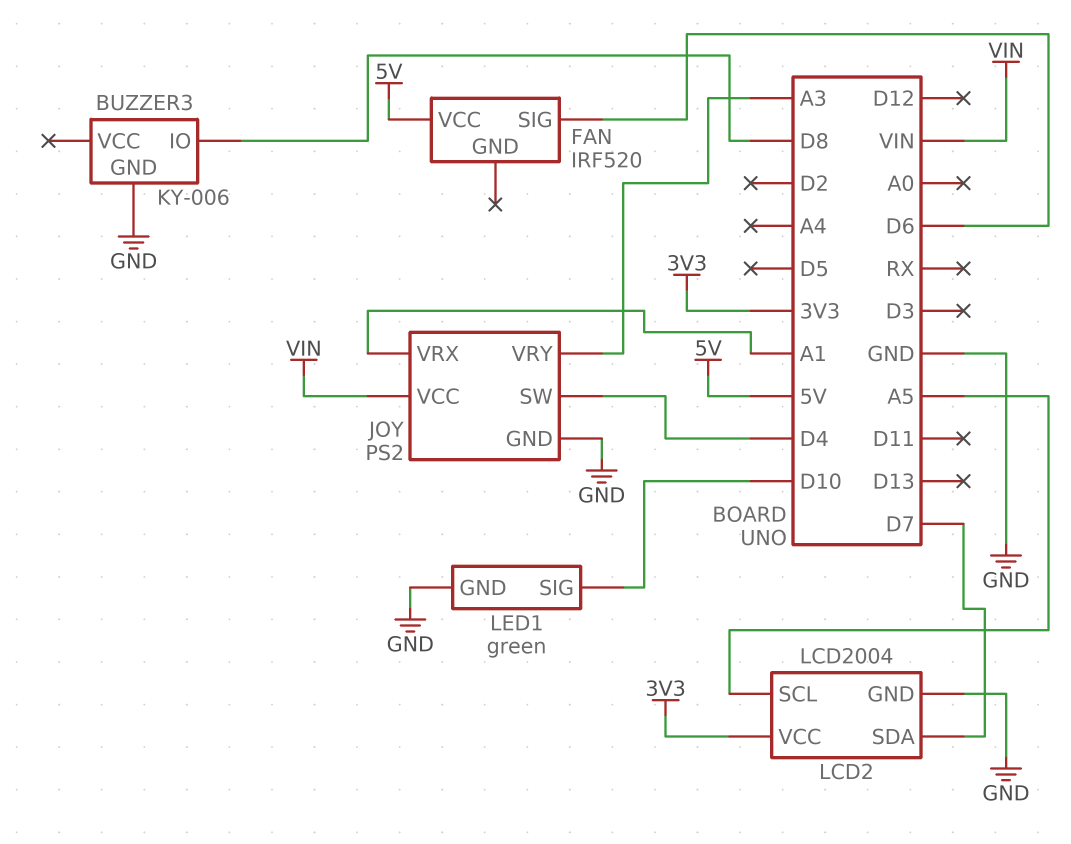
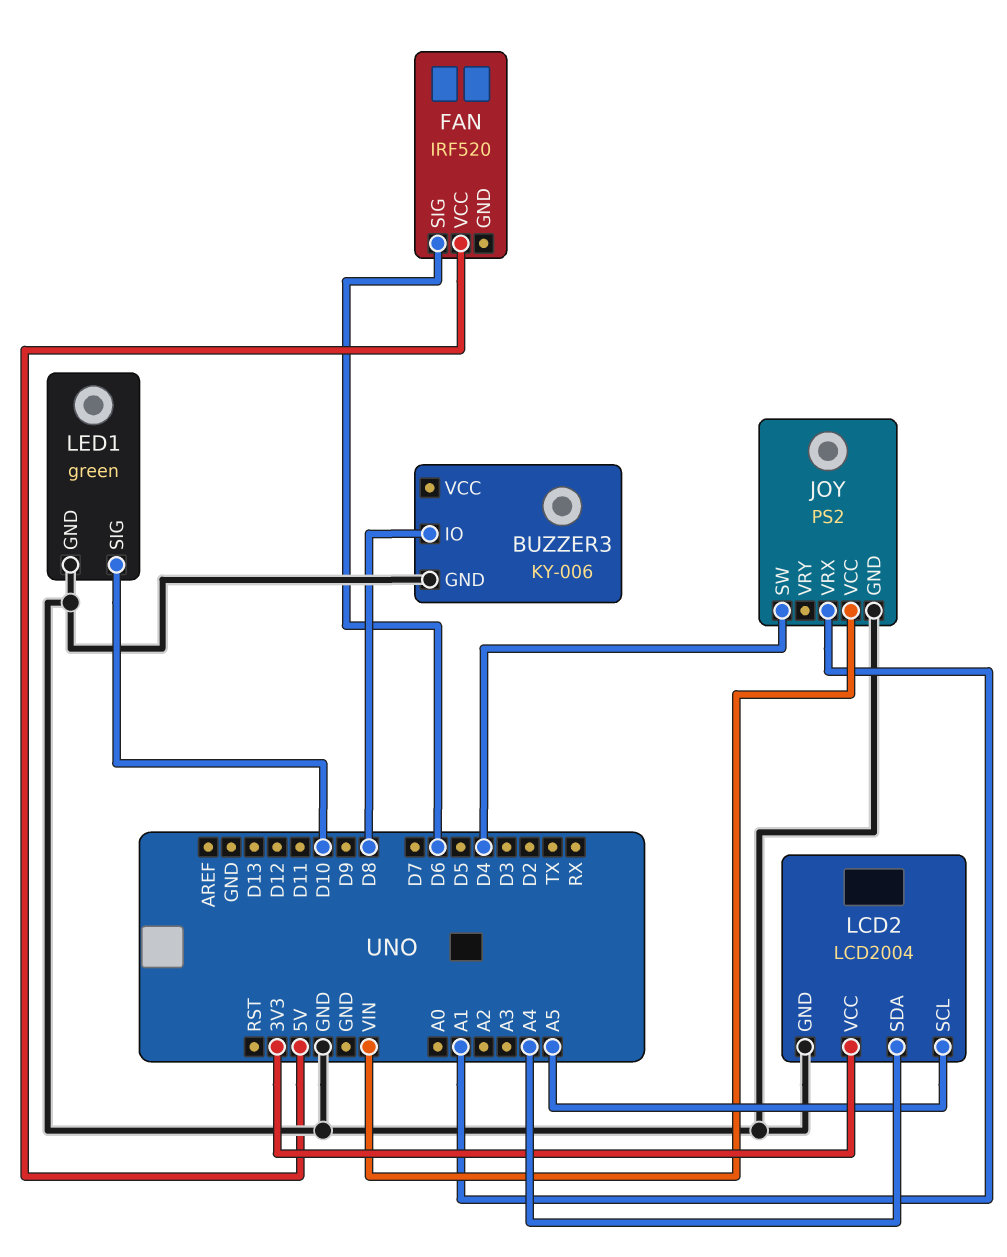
JOY pin VRY: A3 -> none
LCD2 pin SDA: D7 -> A4

